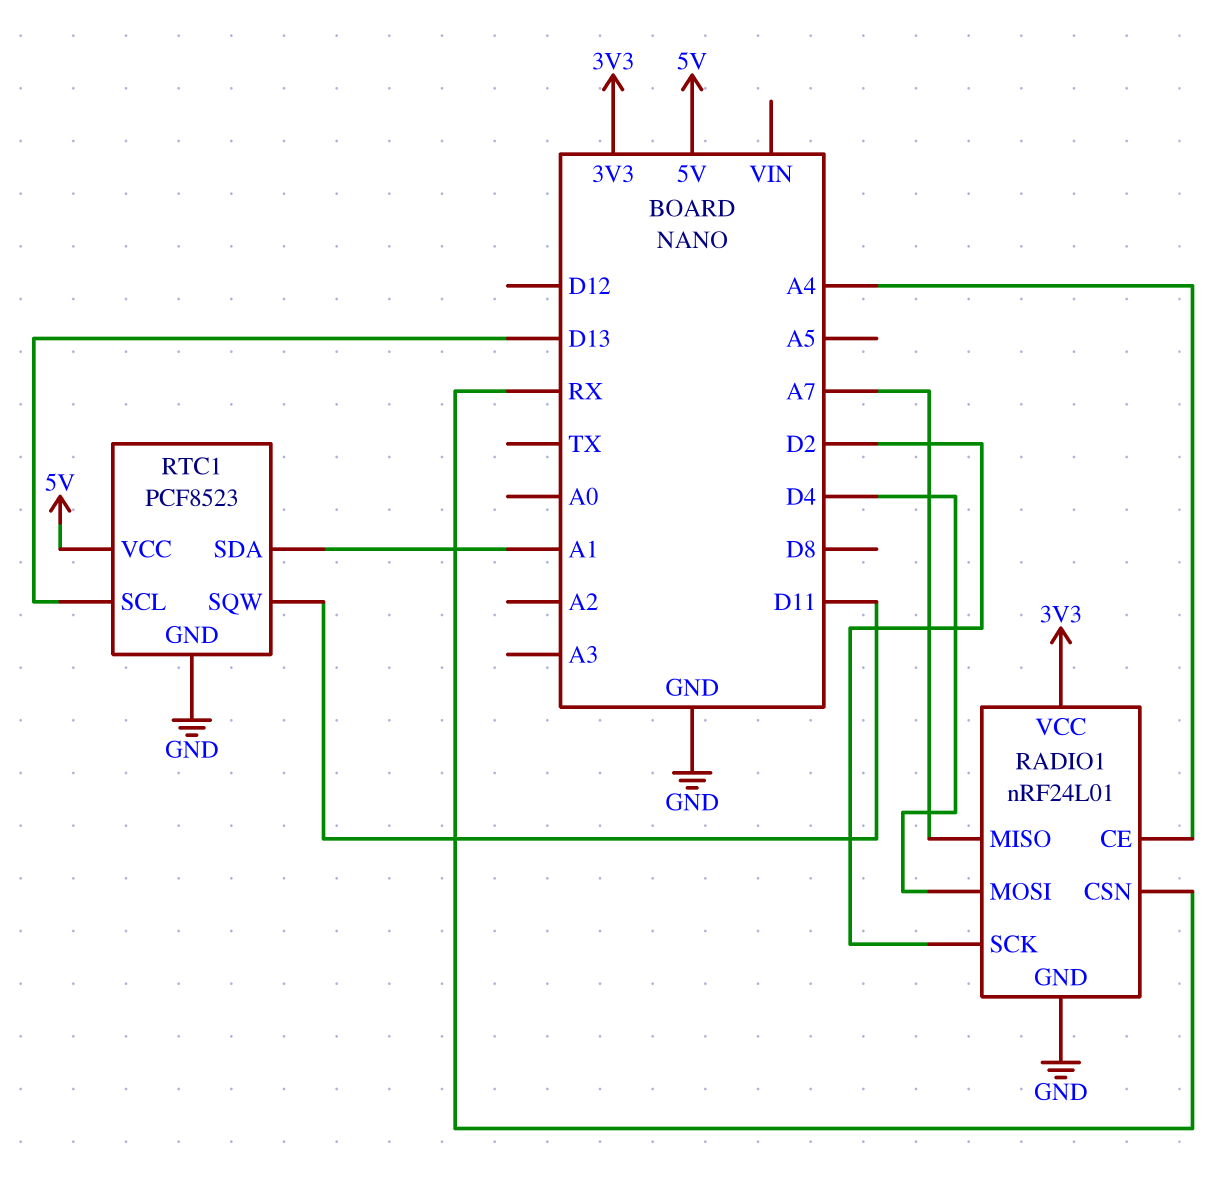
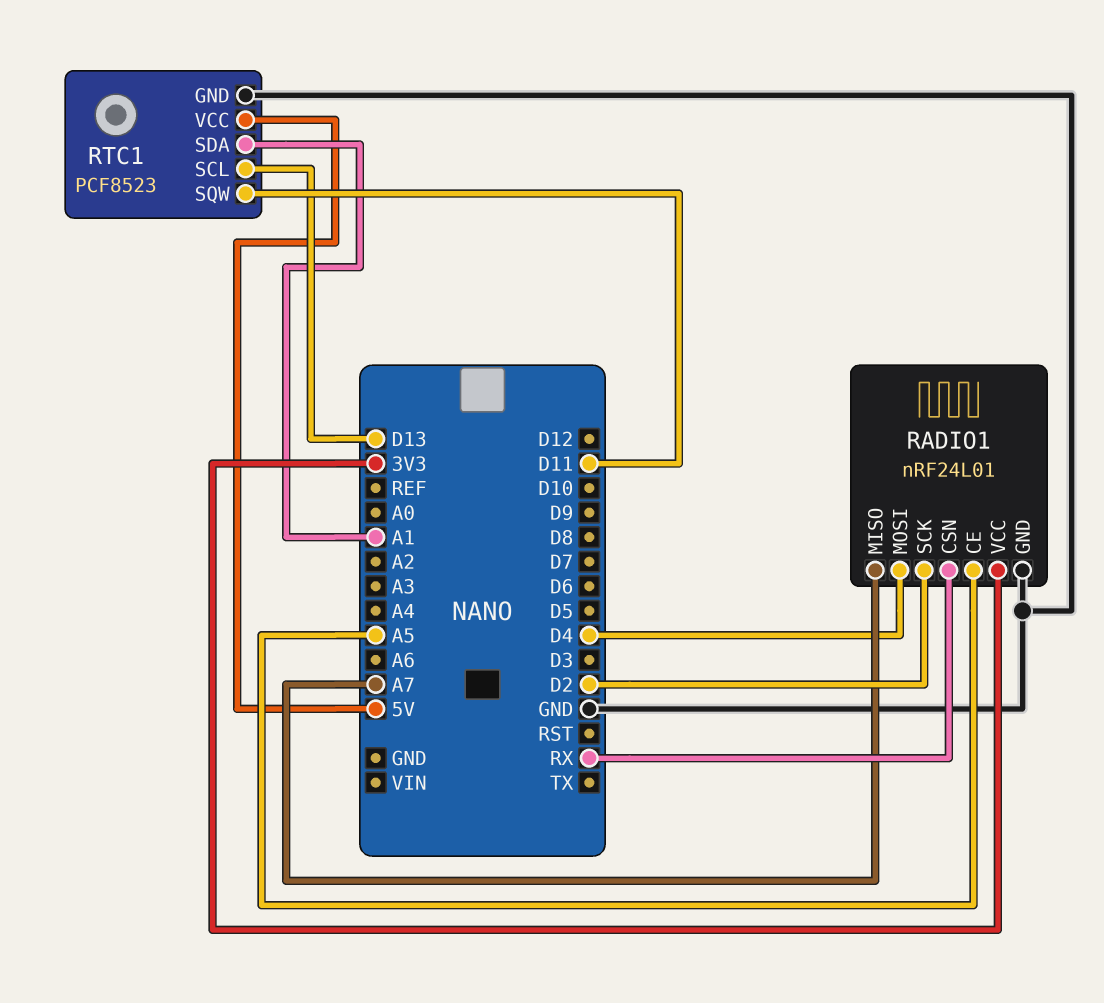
RADIO1 pin CE: A4 -> A5

